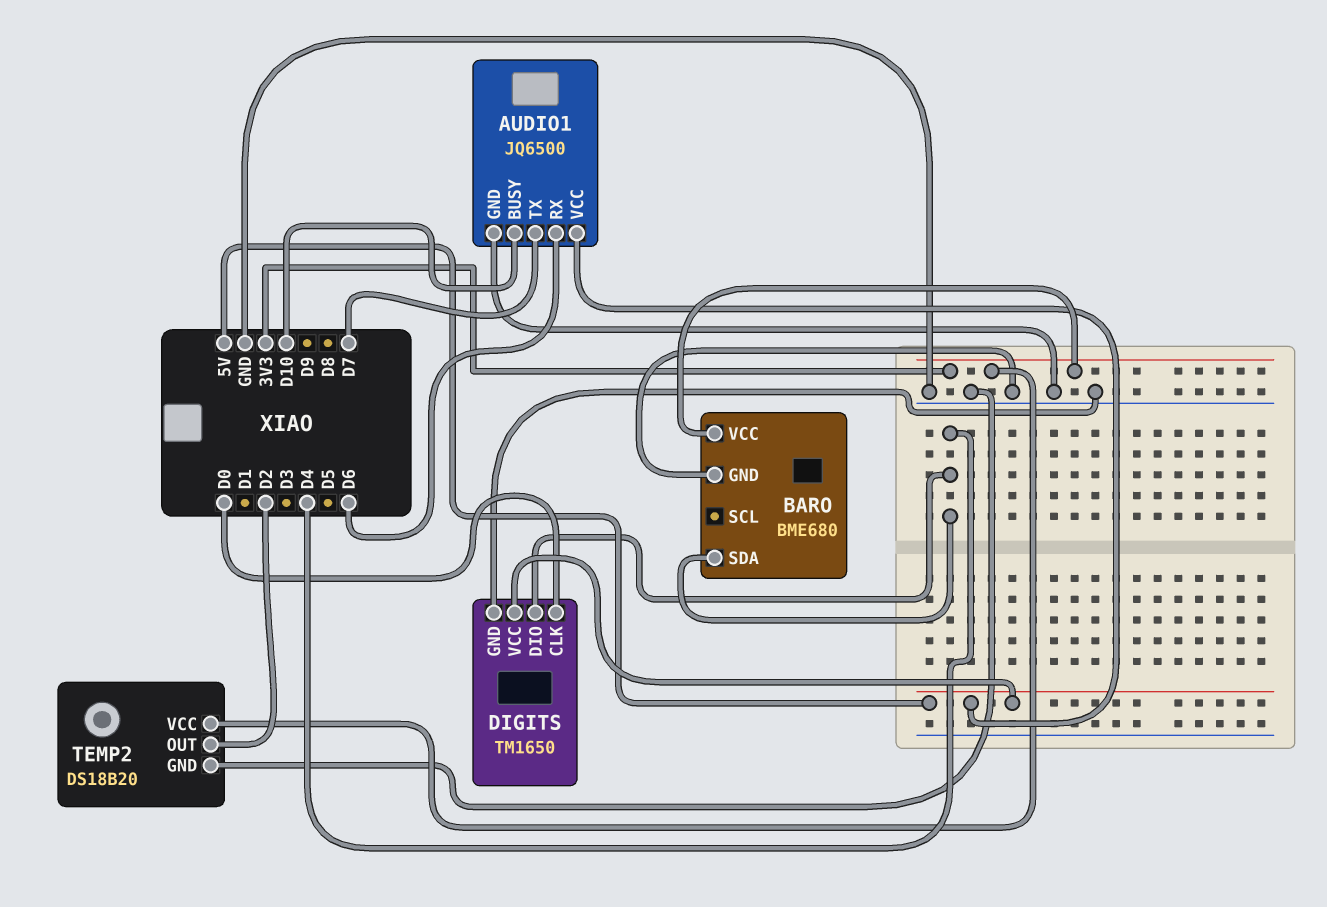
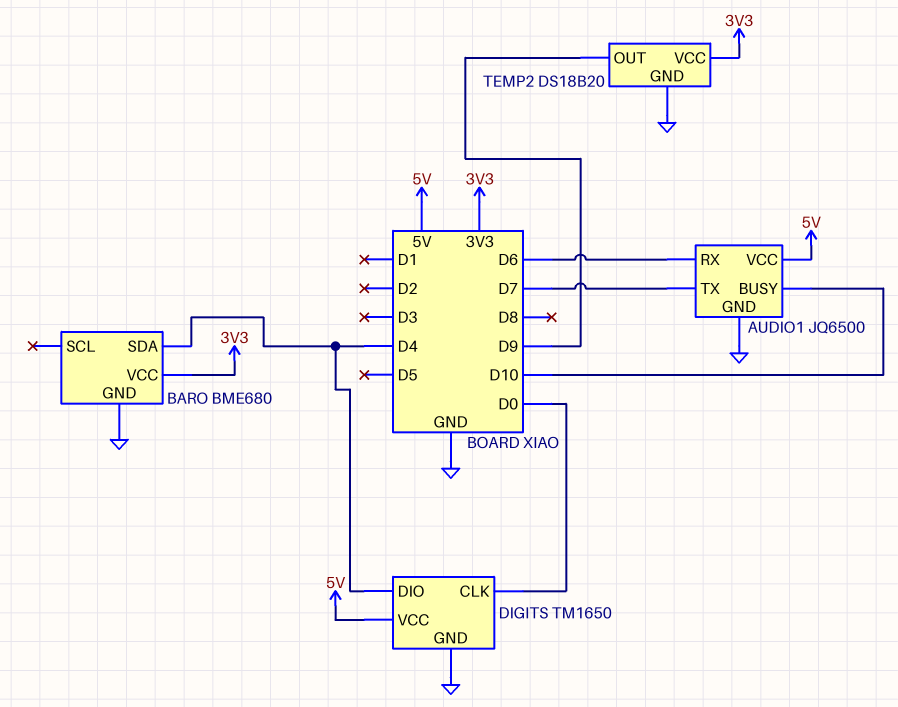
TEMP2 pin OUT: D2 -> D9

